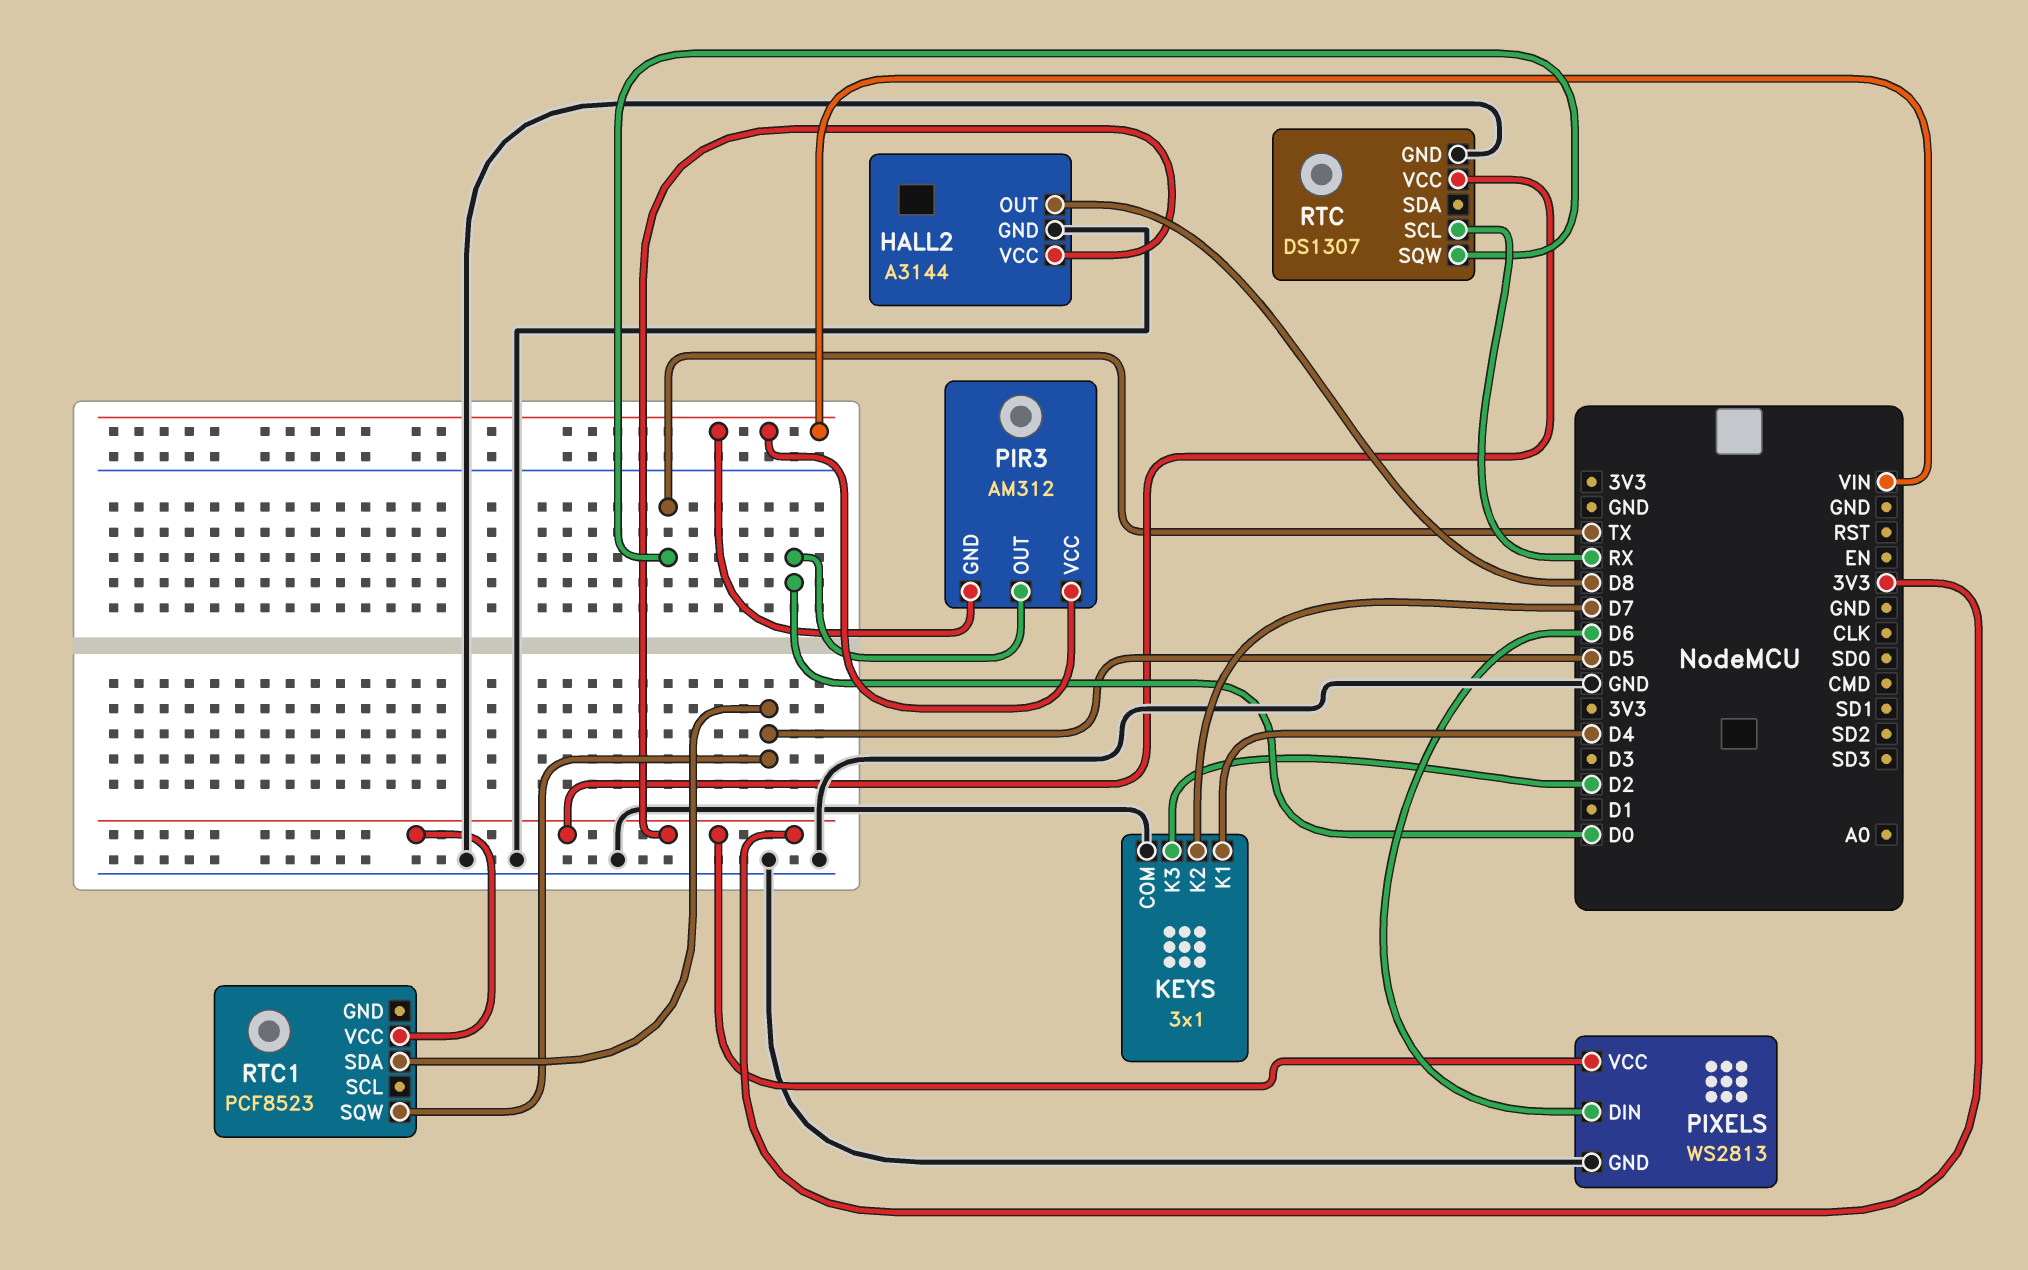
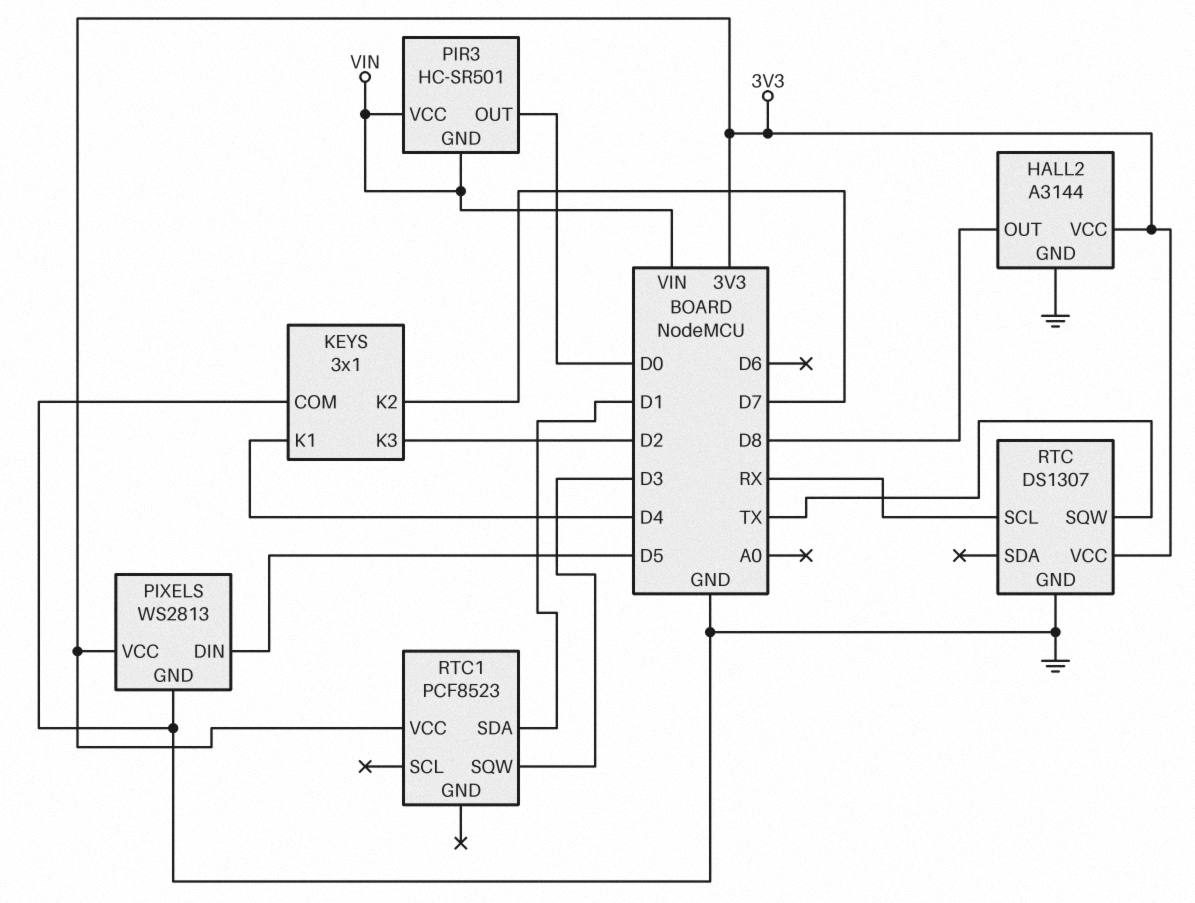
PIR3: AM312 -> HC-SR501
PIXELS pin DIN: D6 -> D5
RTC1 pin SDA: D5 -> D1
RTC1 pin SQW: D5 -> D3

